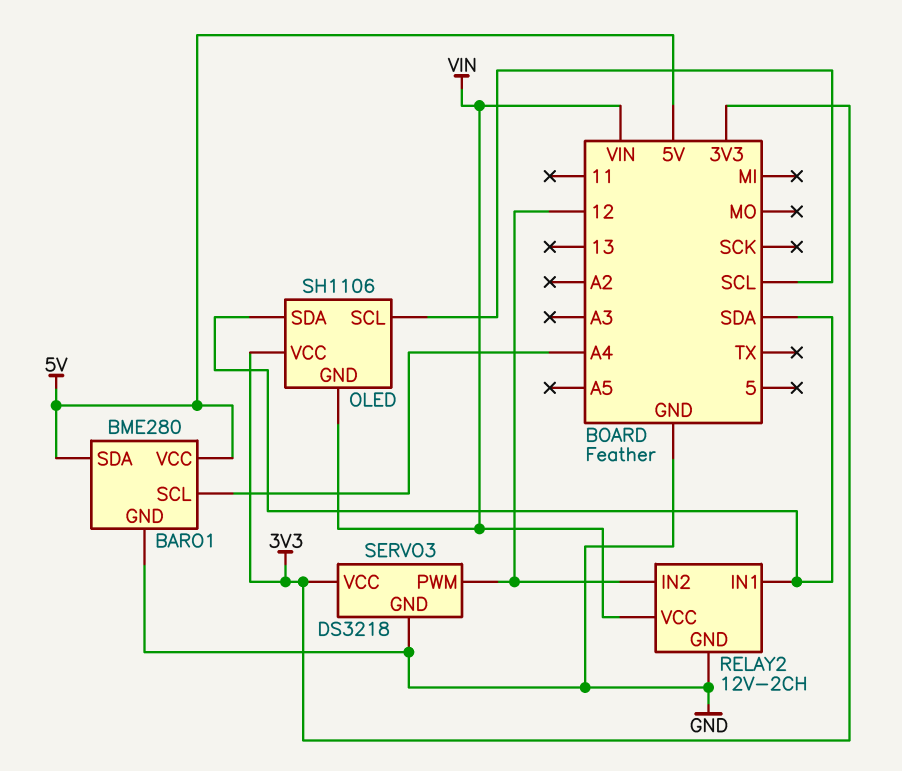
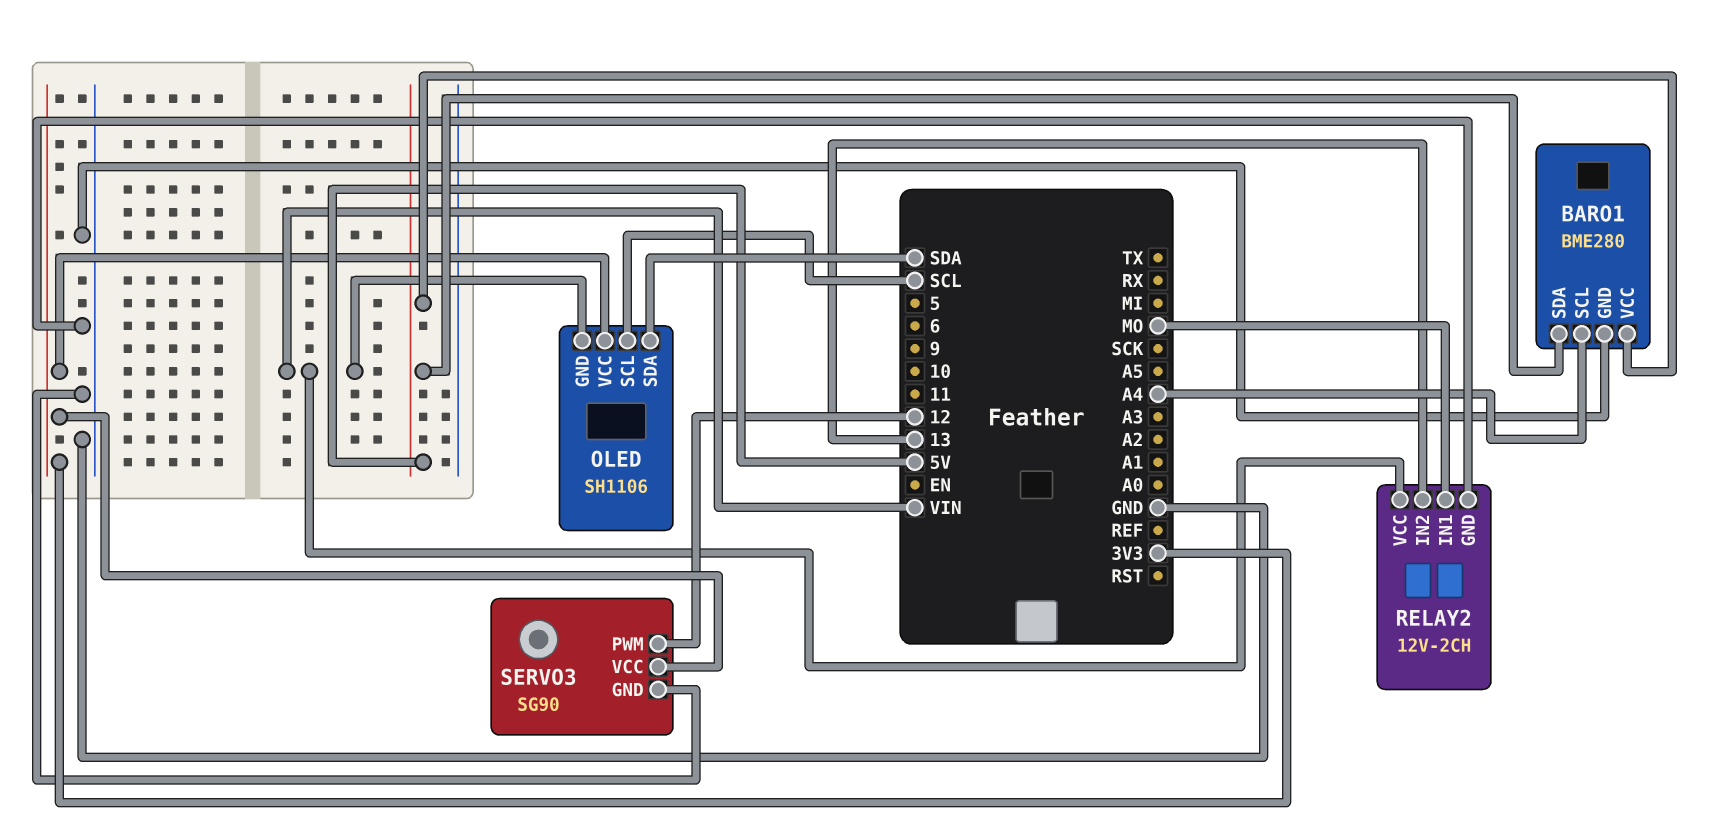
RELAY2 pin IN1: SDA -> MO
RELAY2 pin IN2: 12 -> 13
SERVO3: DS3218 -> SG90

